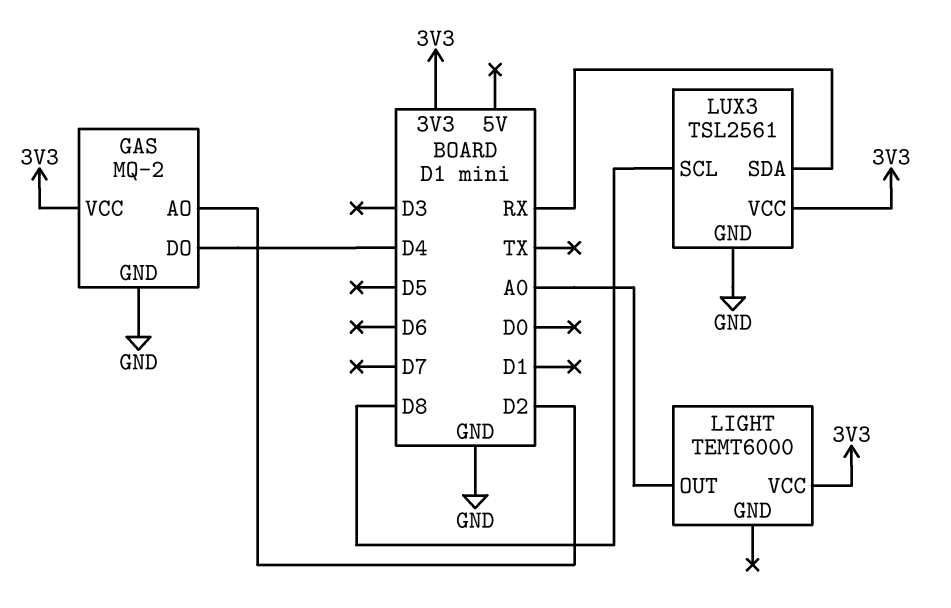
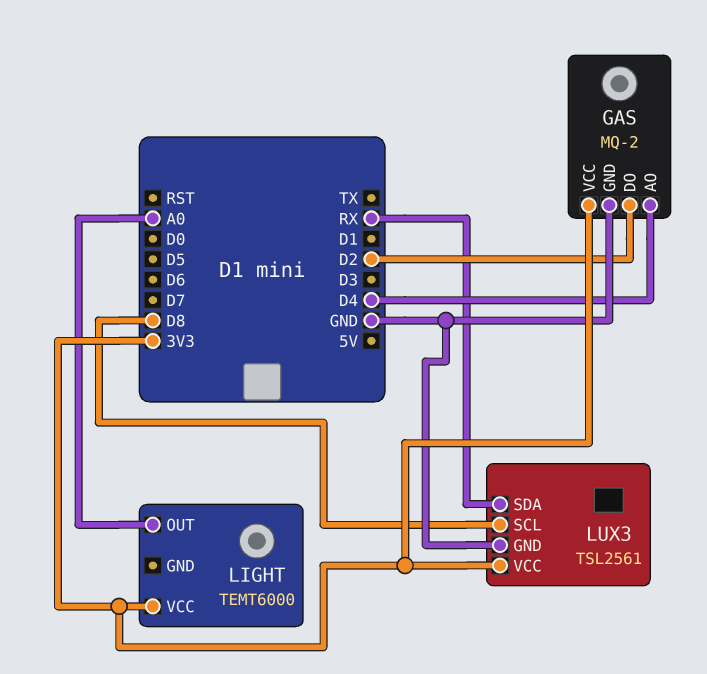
GAS pin AO: D2 -> D4
GAS pin DO: D4 -> D2

